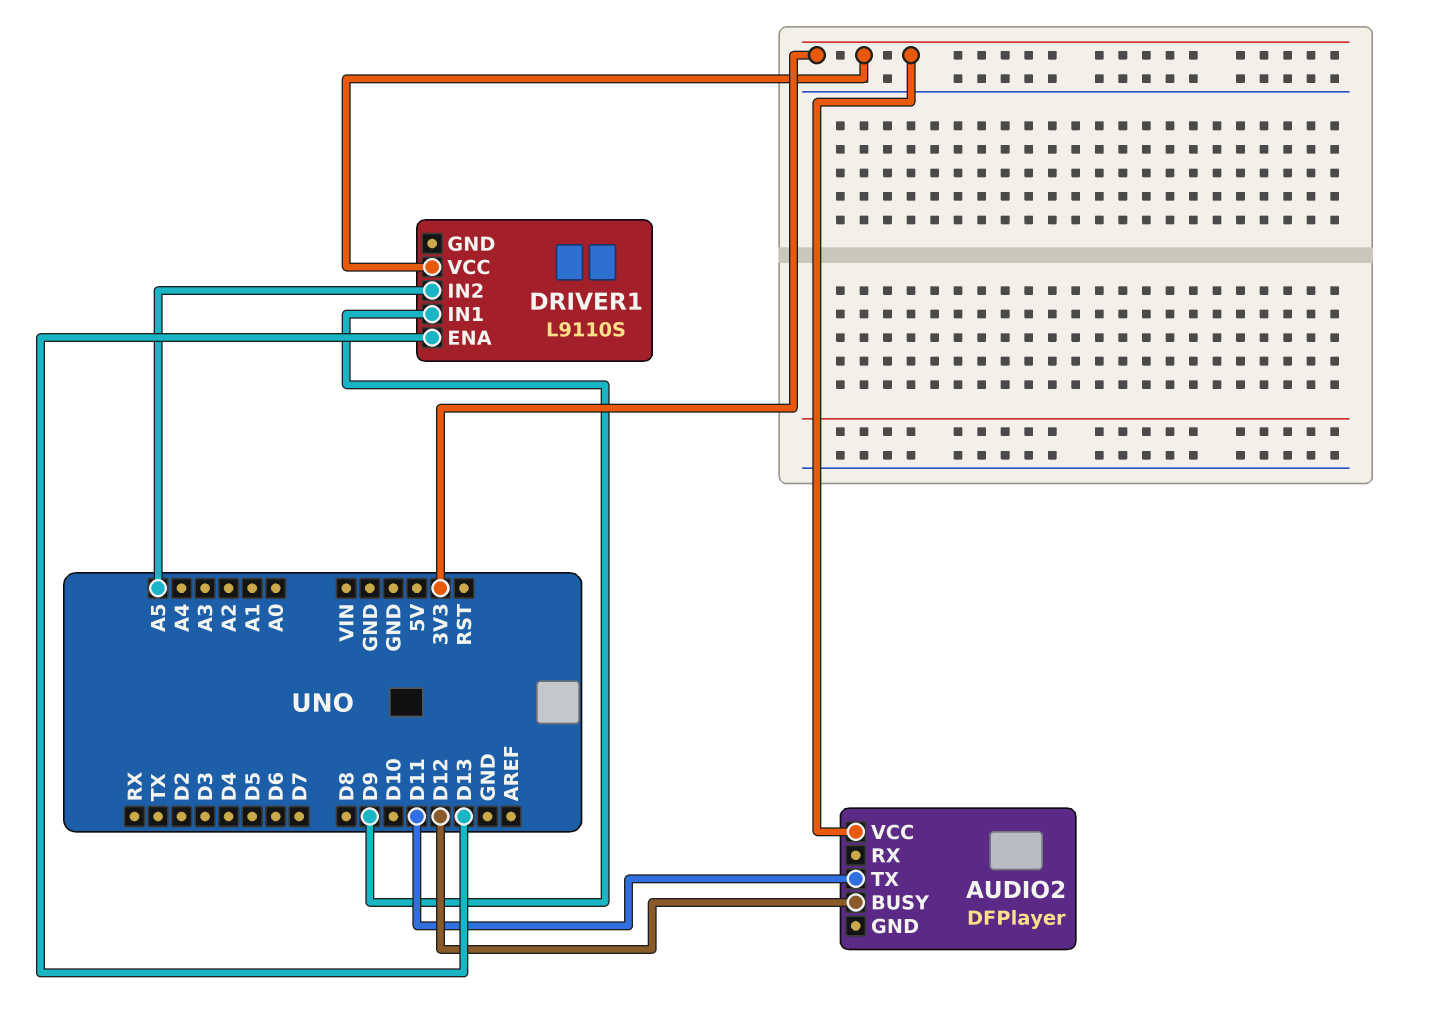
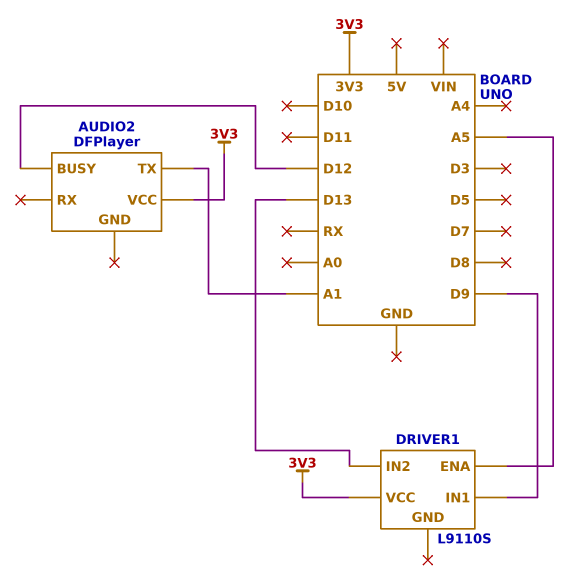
AUDIO2 pin TX: D11 -> A1
DRIVER1 pin ENA: D13 -> A5
DRIVER1 pin IN2: A5 -> D13

